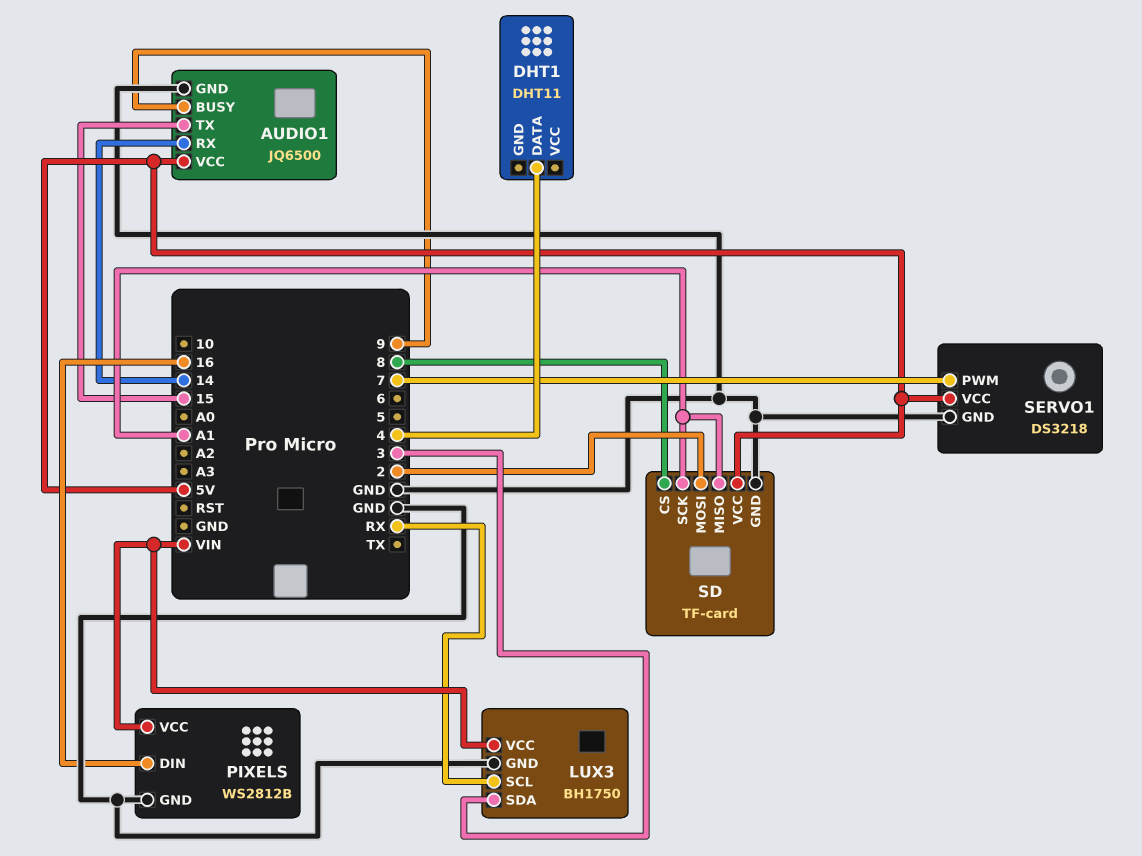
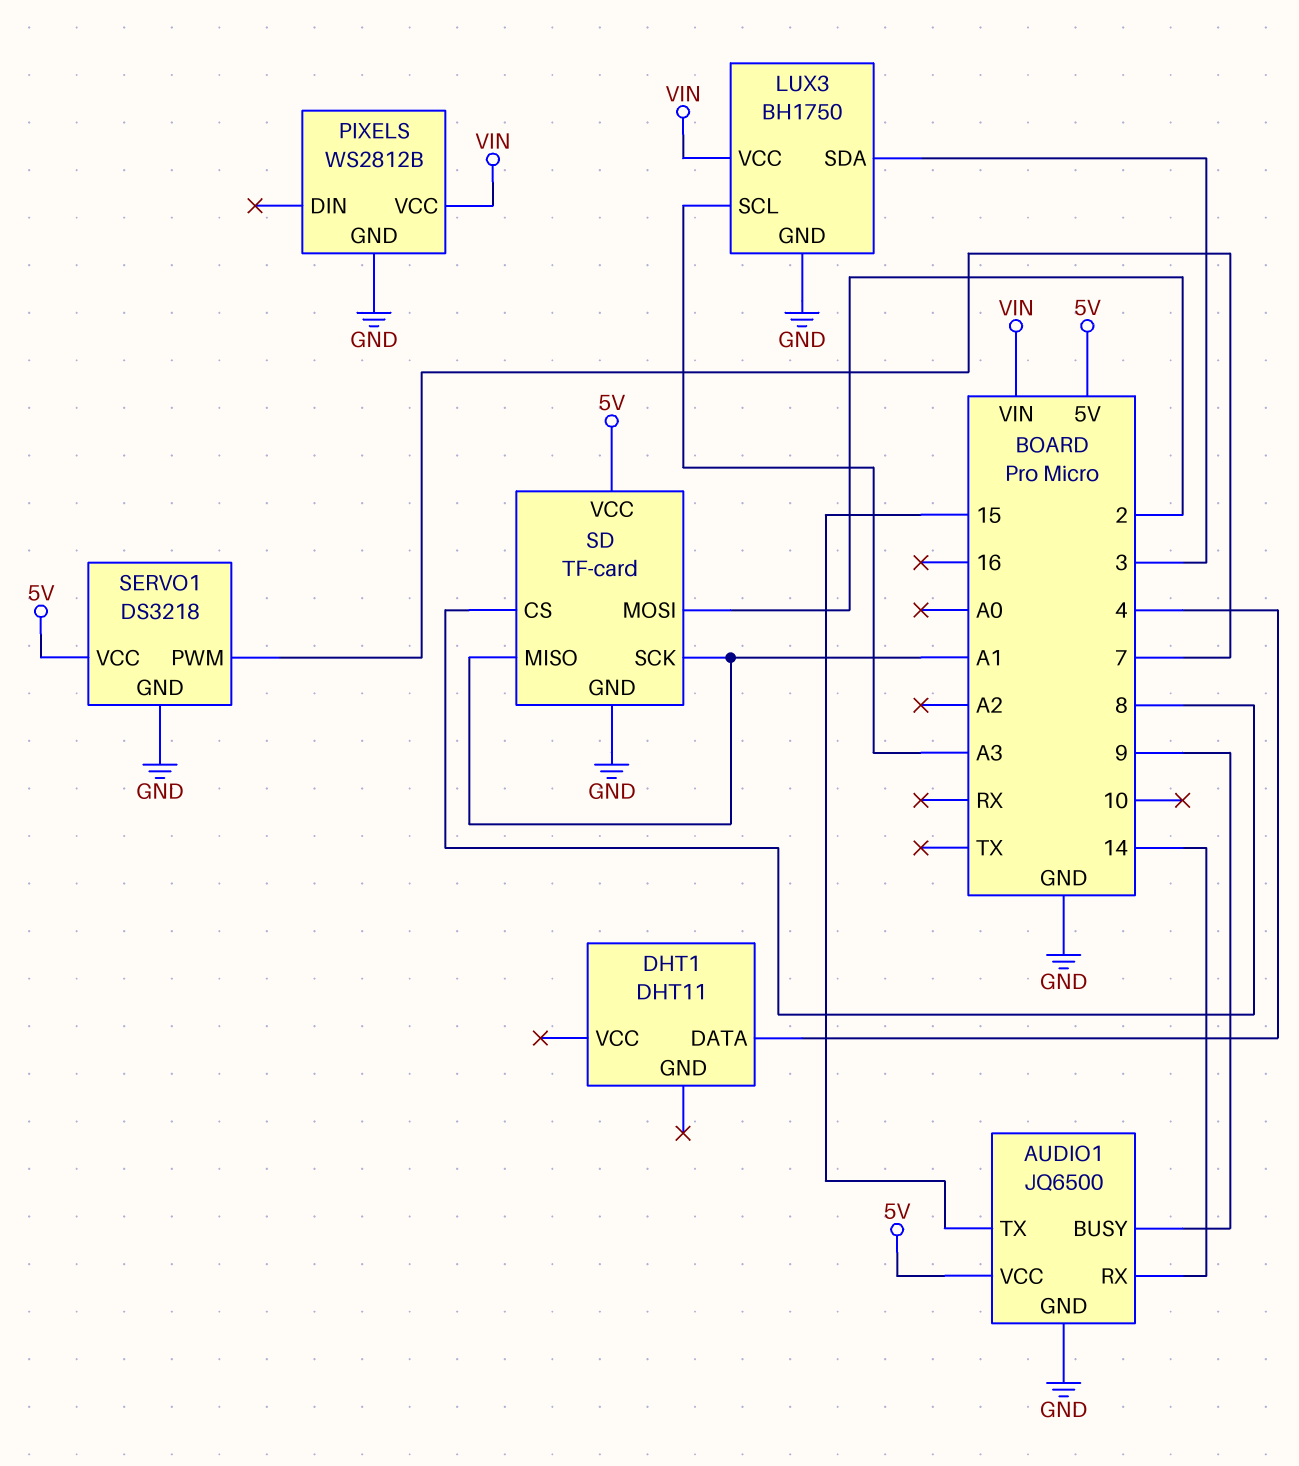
LUX3 pin SCL: RX -> A3
PIXELS pin DIN: 16 -> none

